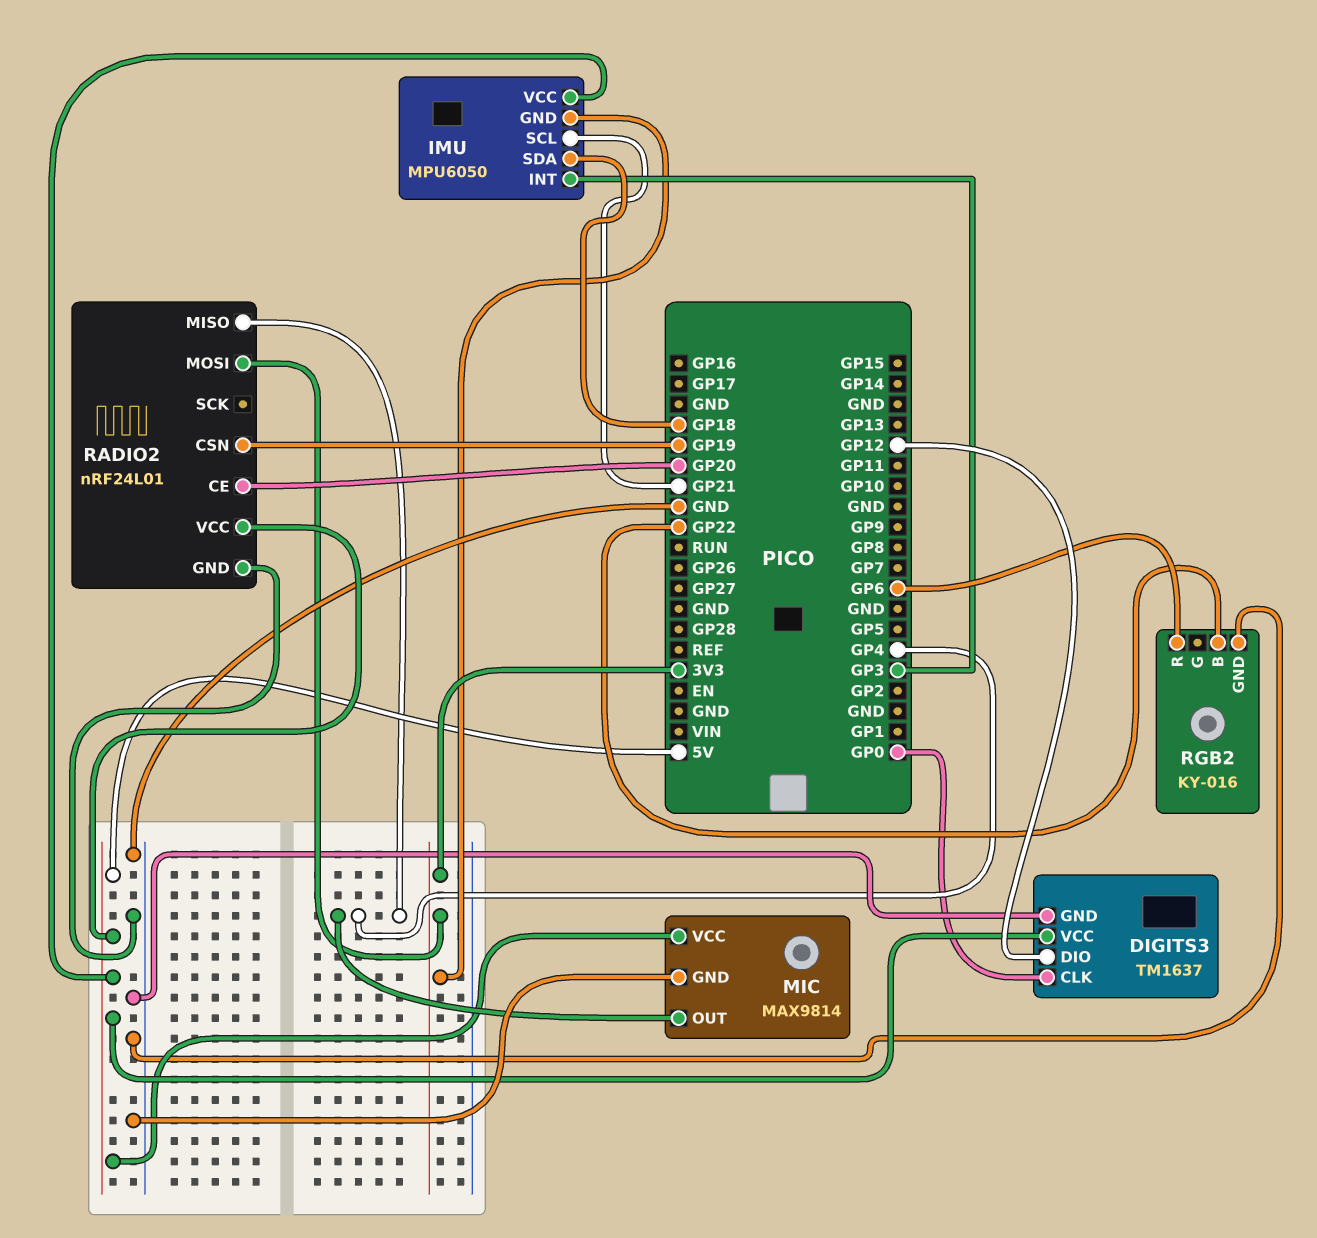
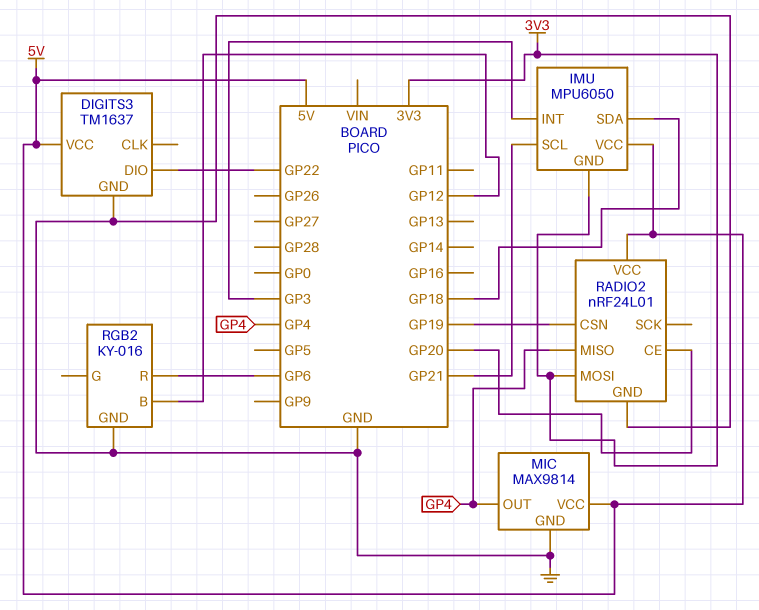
DIGITS3 pin CLK: GP0 -> none
DIGITS3 pin DIO: GP12 -> GP22
RGB2 pin B: GP22 -> GP12

